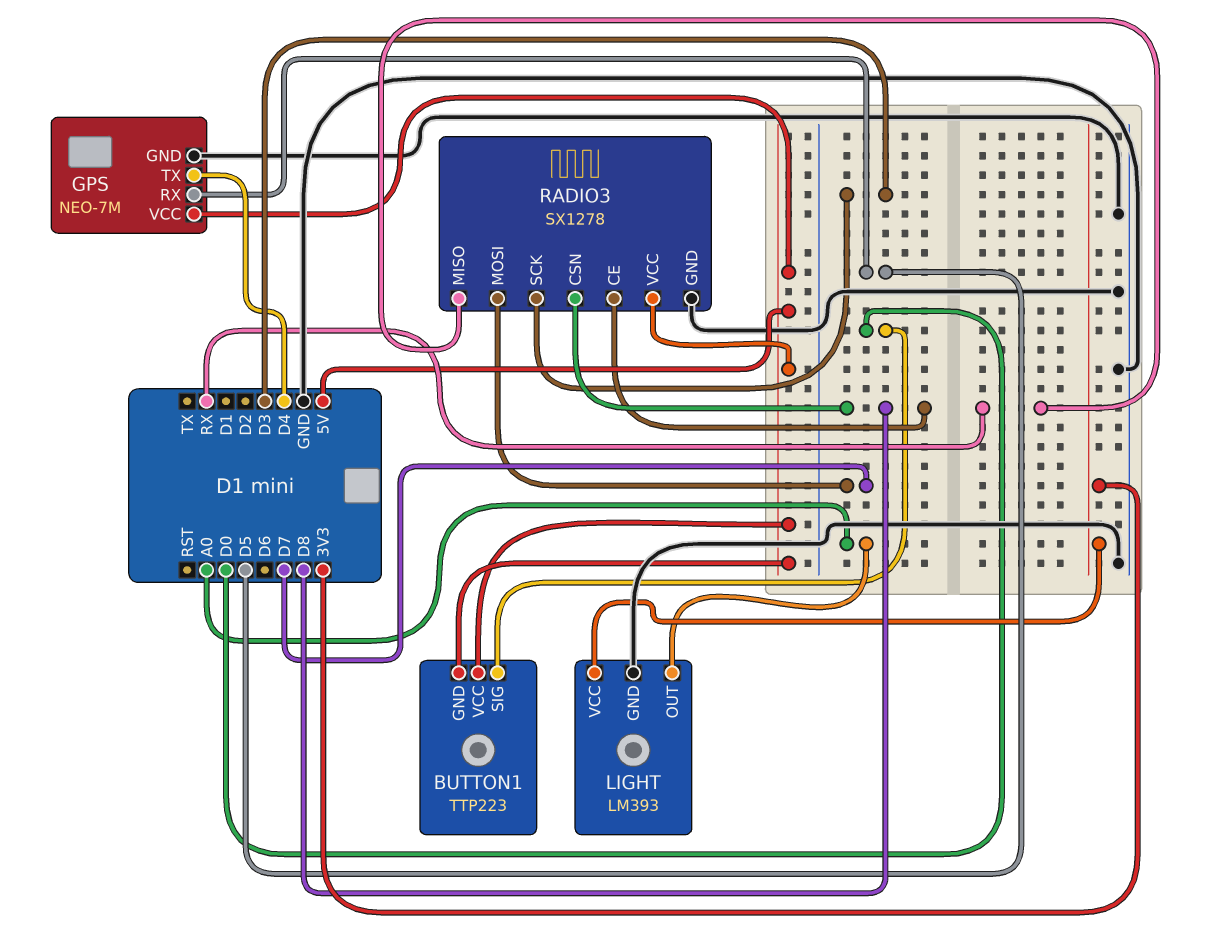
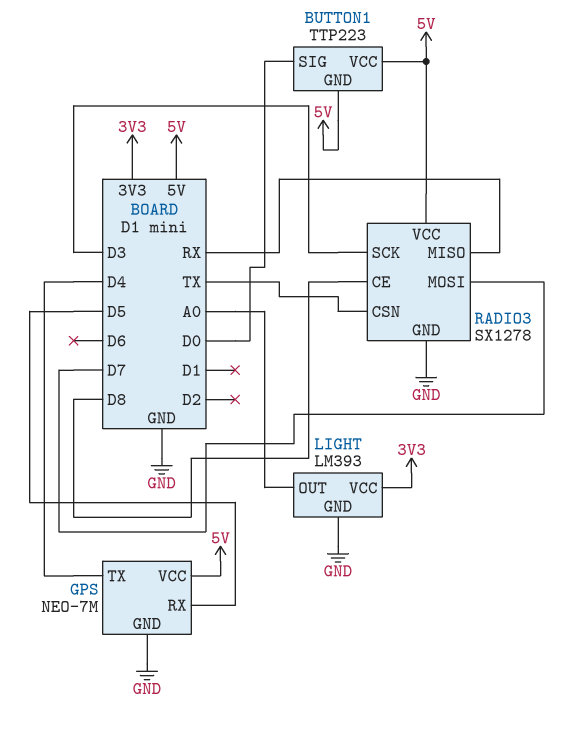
RADIO3 pin CSN: D8 -> TX

